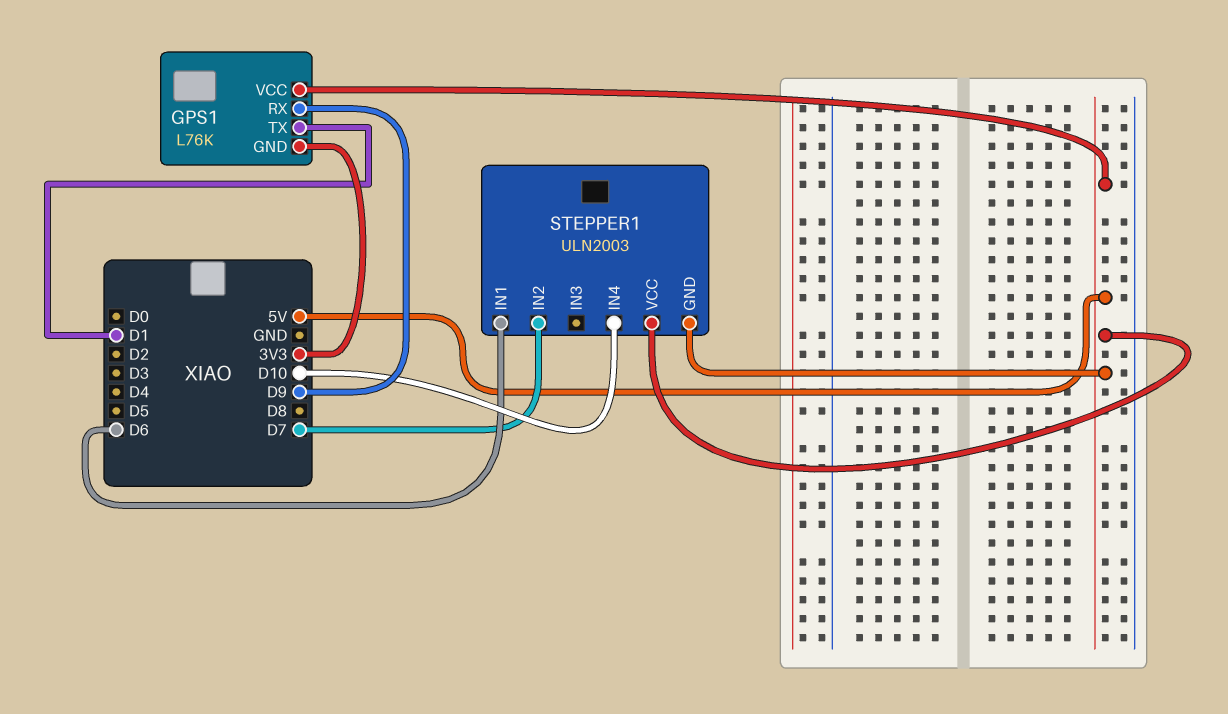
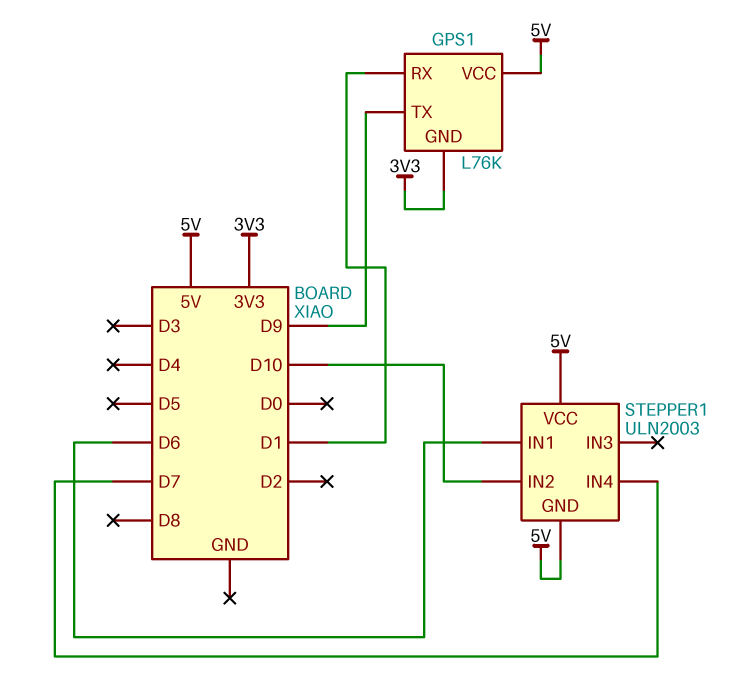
GPS1 pin RX: D9 -> D1
GPS1 pin TX: D1 -> D9
STEPPER1 pin IN2: D7 -> D10
STEPPER1 pin IN4: D10 -> D7

